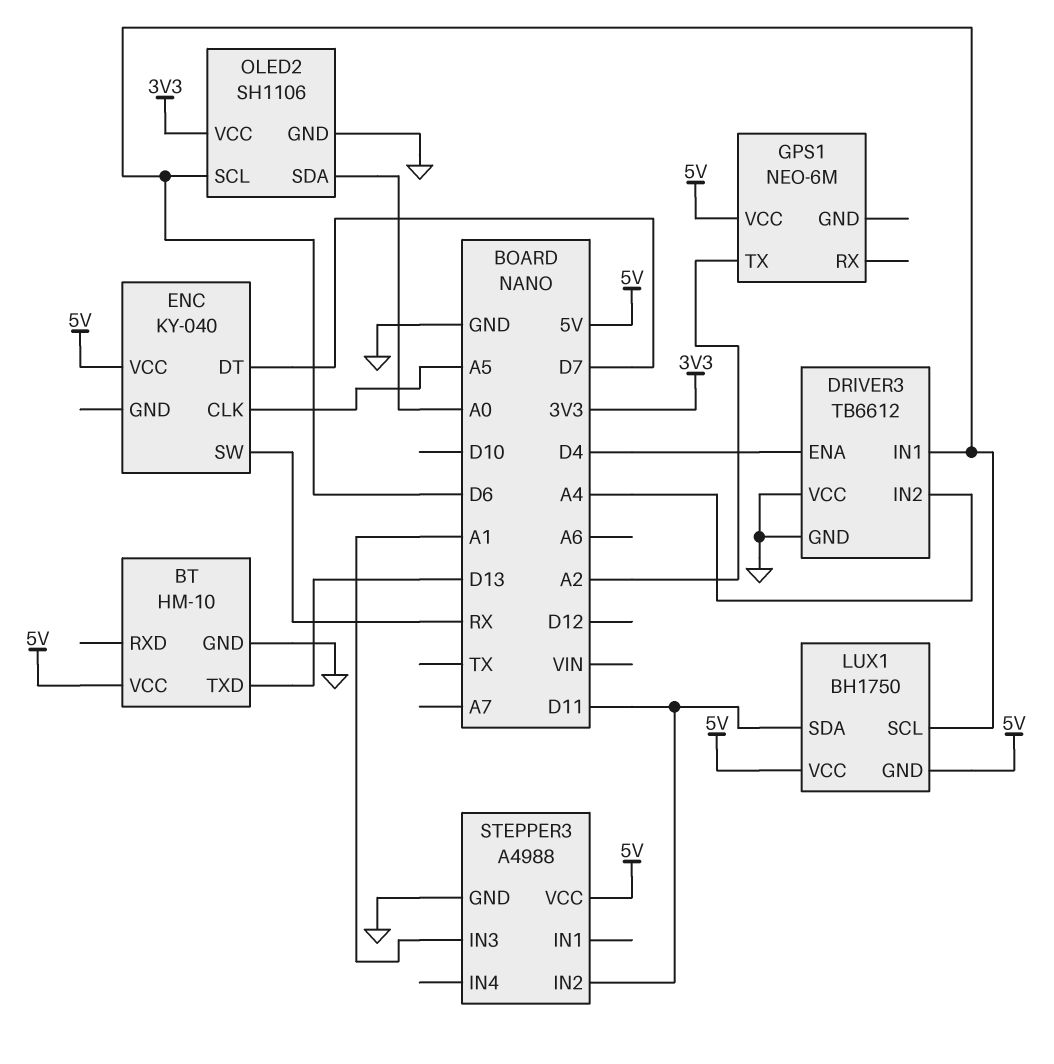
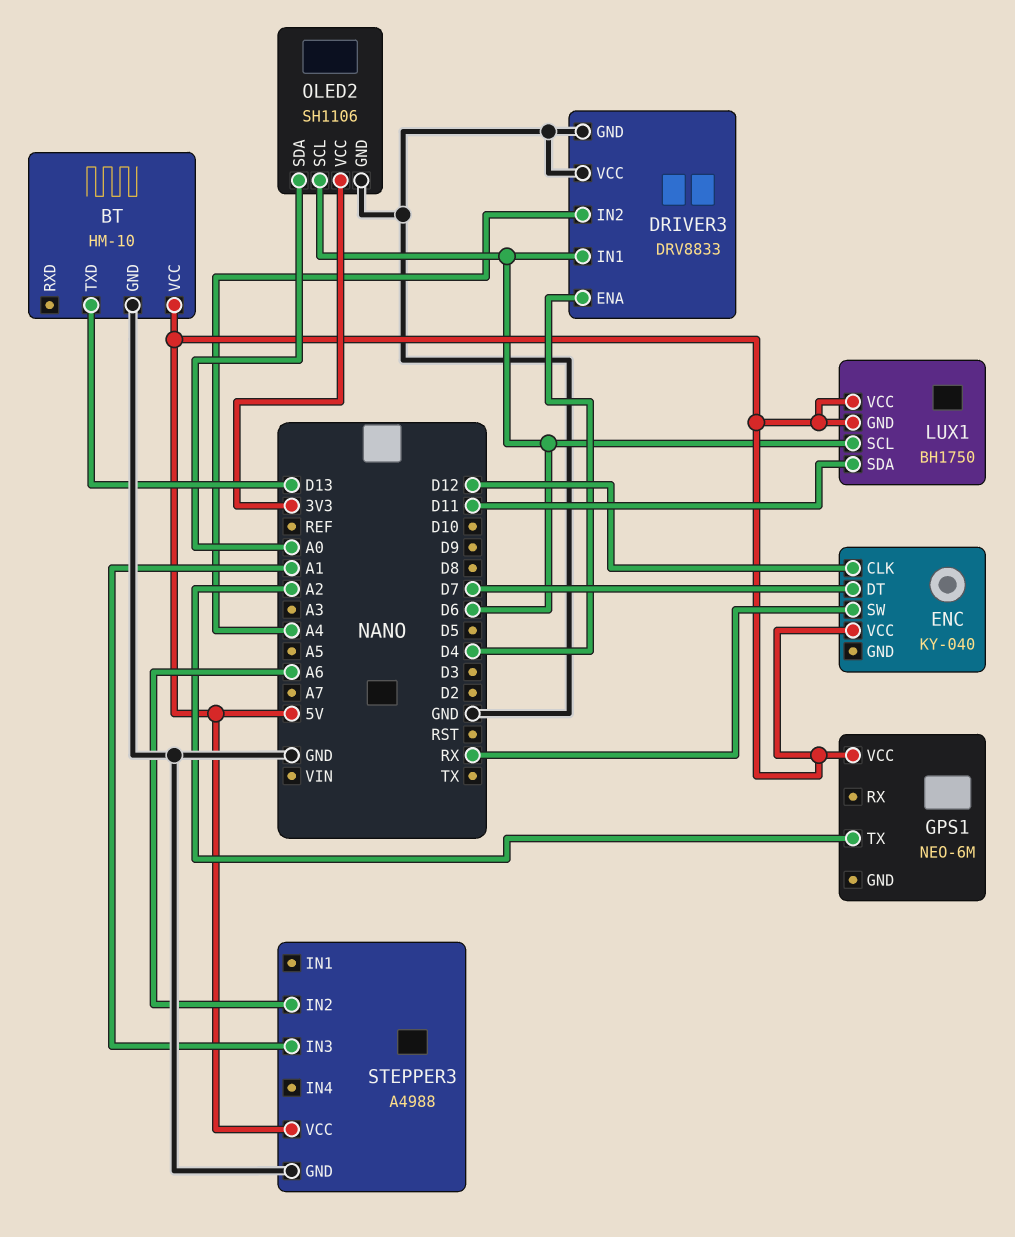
DRIVER3: TB6612 -> DRV8833
ENC pin CLK: A5 -> D12
STEPPER3 pin IN2: D11 -> A6

